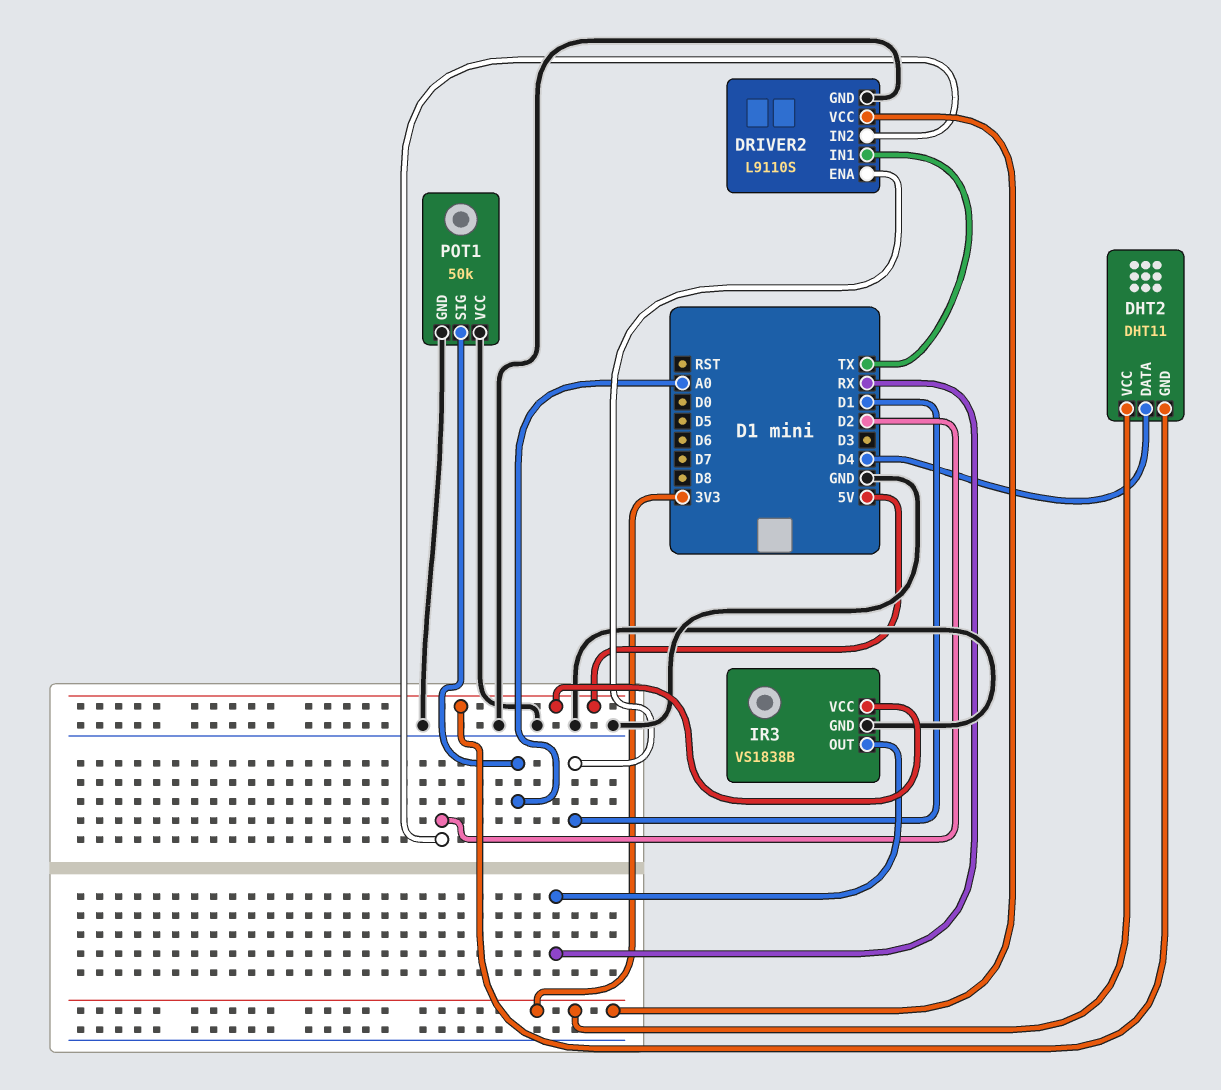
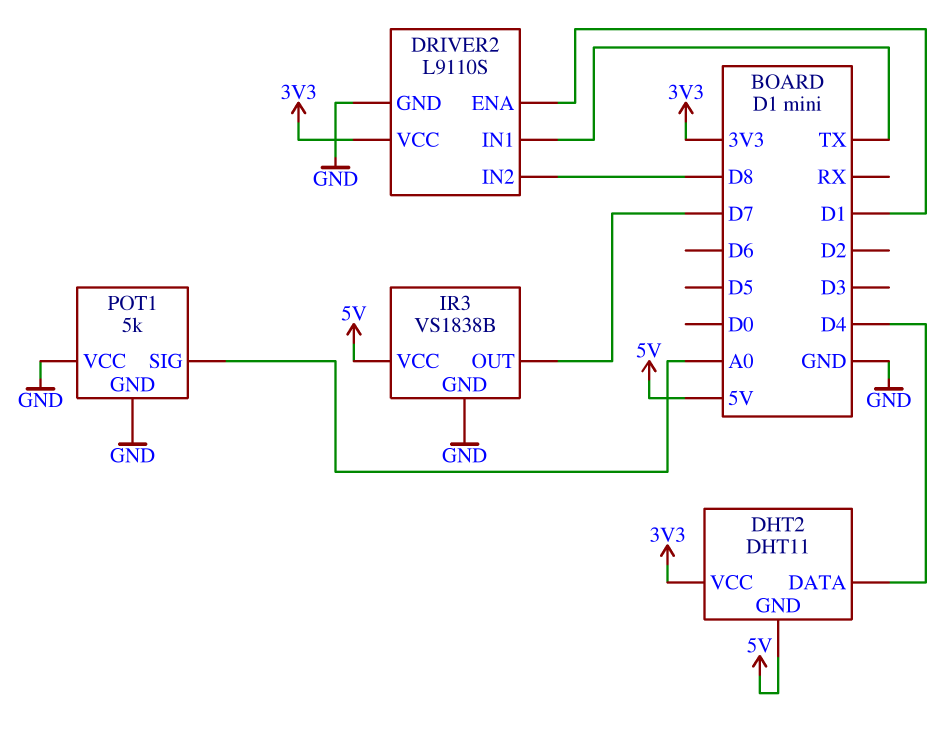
DRIVER2 pin IN2: D2 -> D8
IR3 pin OUT: RX -> D7
POT1: 50k -> 5k

